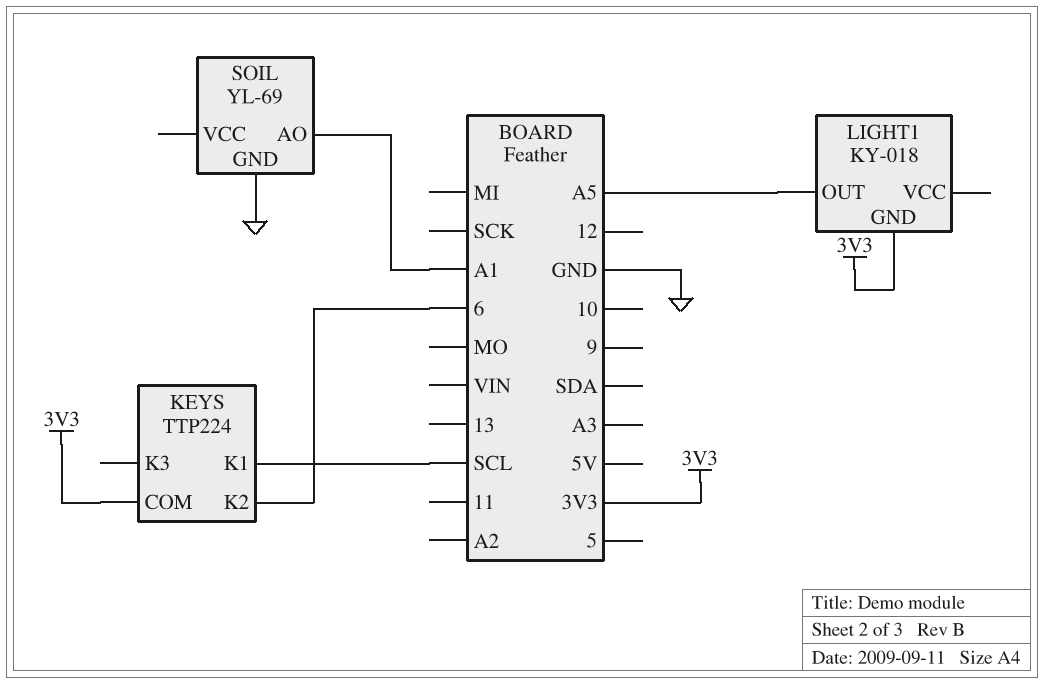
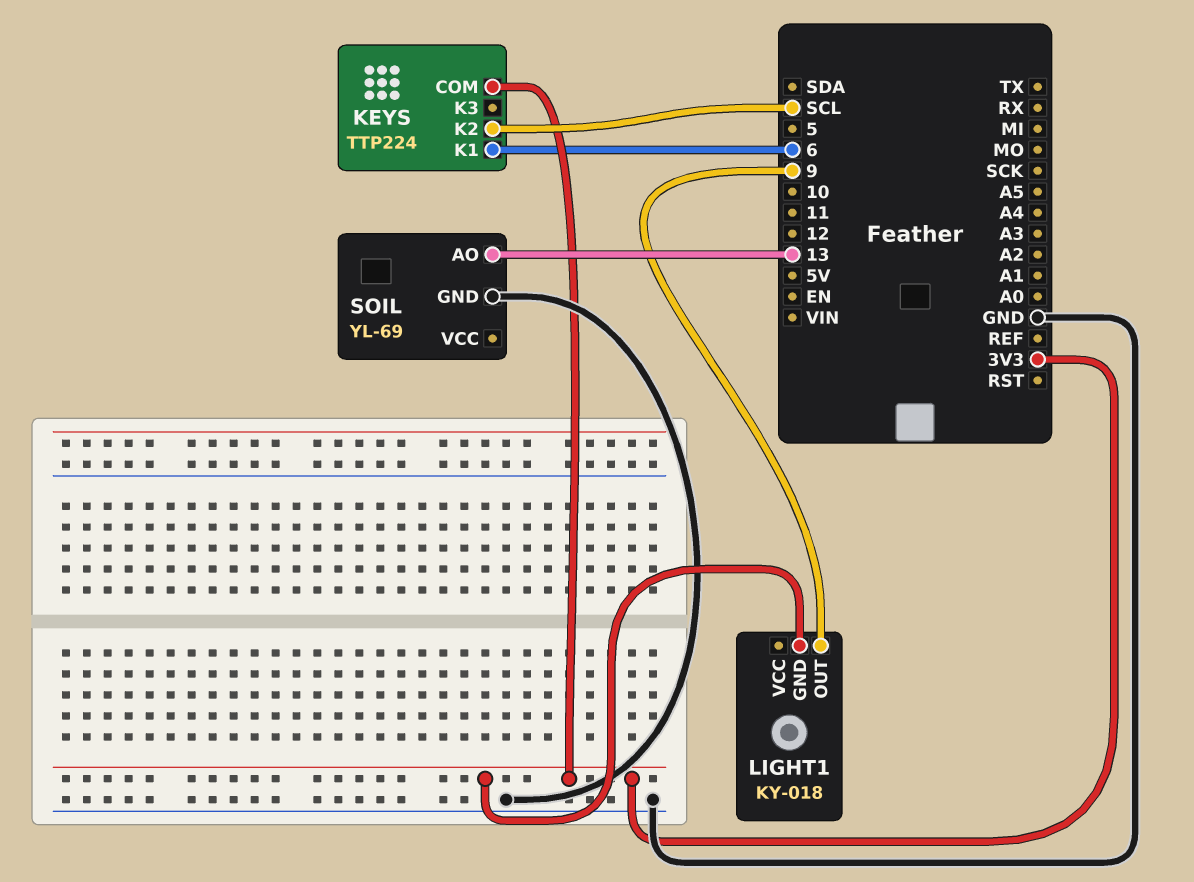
KEYS pin K1: SCL -> 6
KEYS pin K2: 6 -> SCL
LIGHT1 pin OUT: A5 -> 9
SOIL pin AO: A1 -> 13

